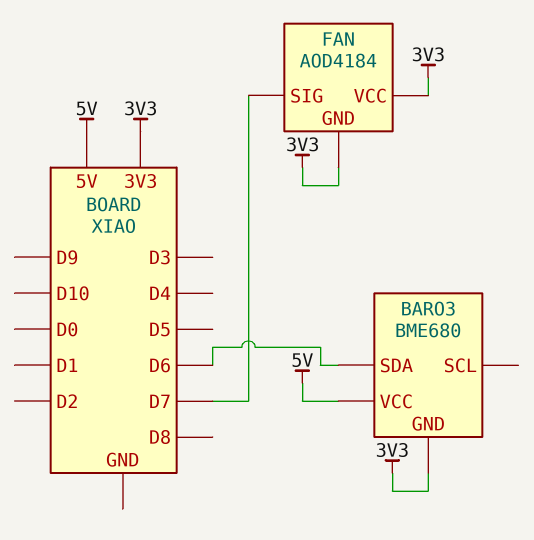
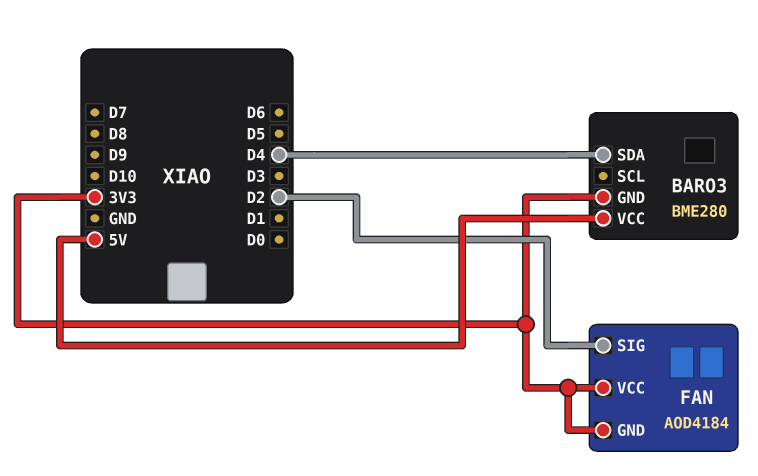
BARO3: BME680 -> BME280
BARO3 pin SDA: D6 -> D4
FAN pin SIG: D7 -> D2

